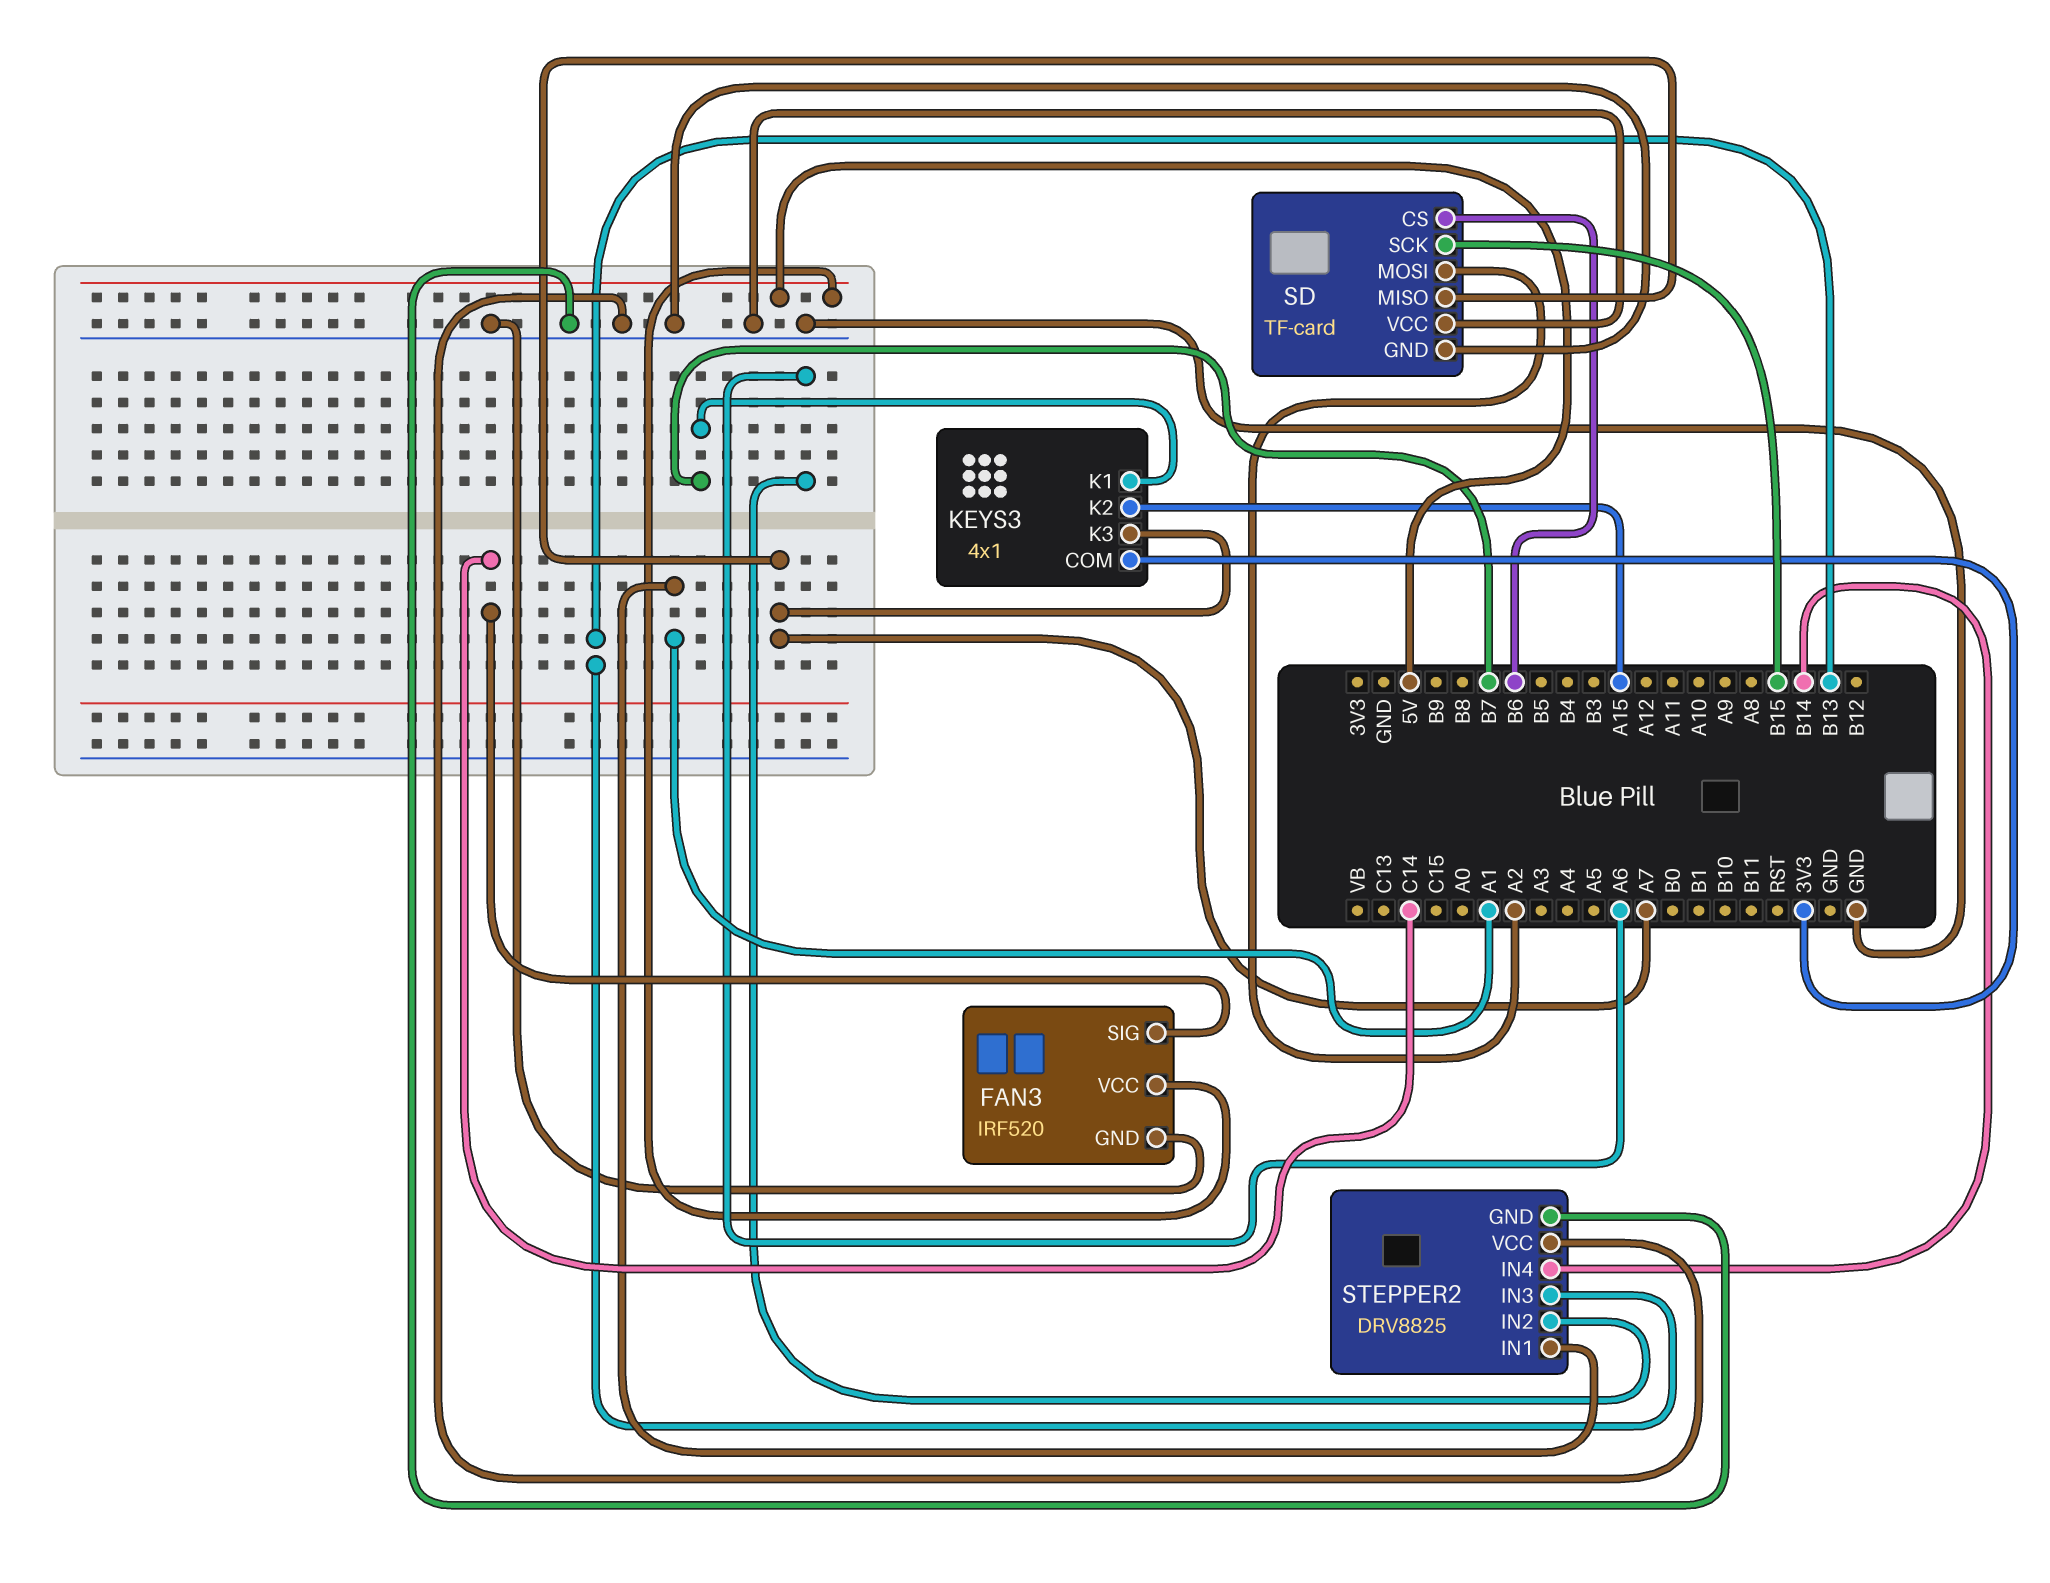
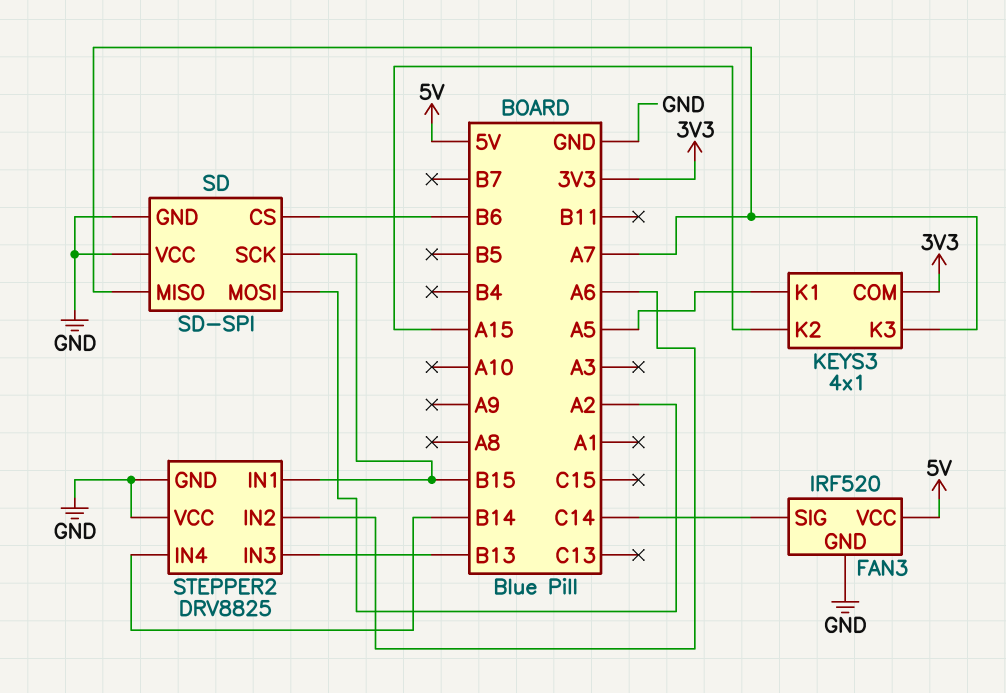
KEYS3 pin K1: B7 -> A5
SD: TF-card -> SD-SPI
STEPPER2 pin IN1: A1 -> B15

